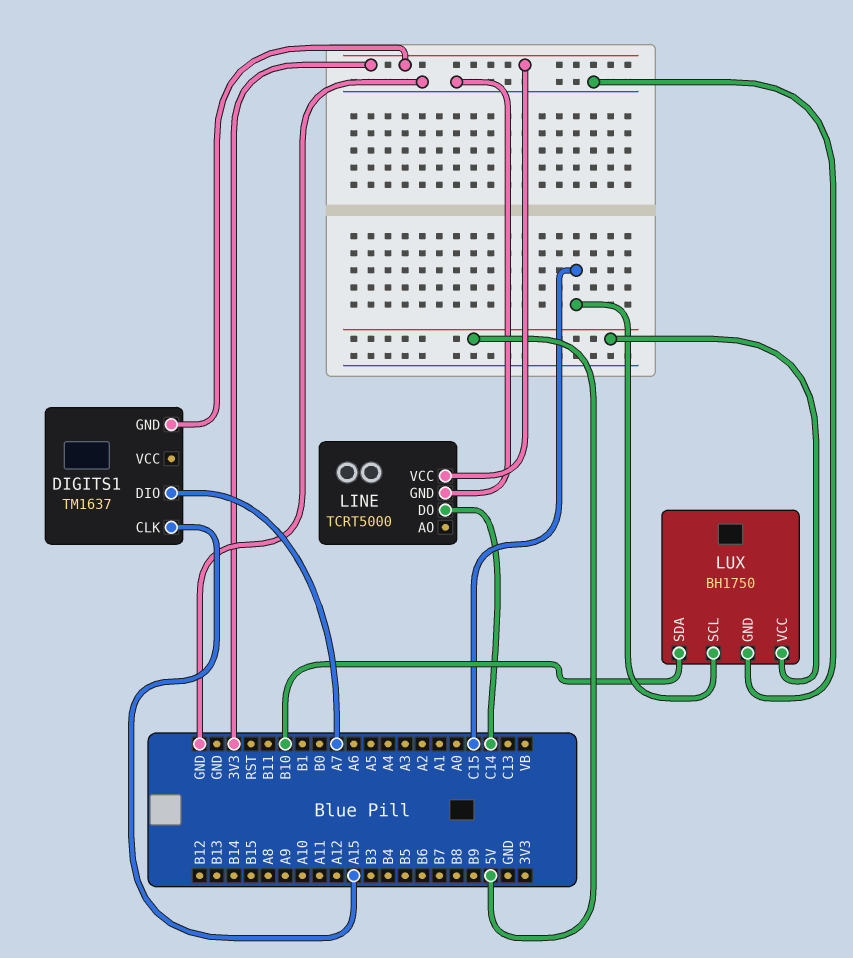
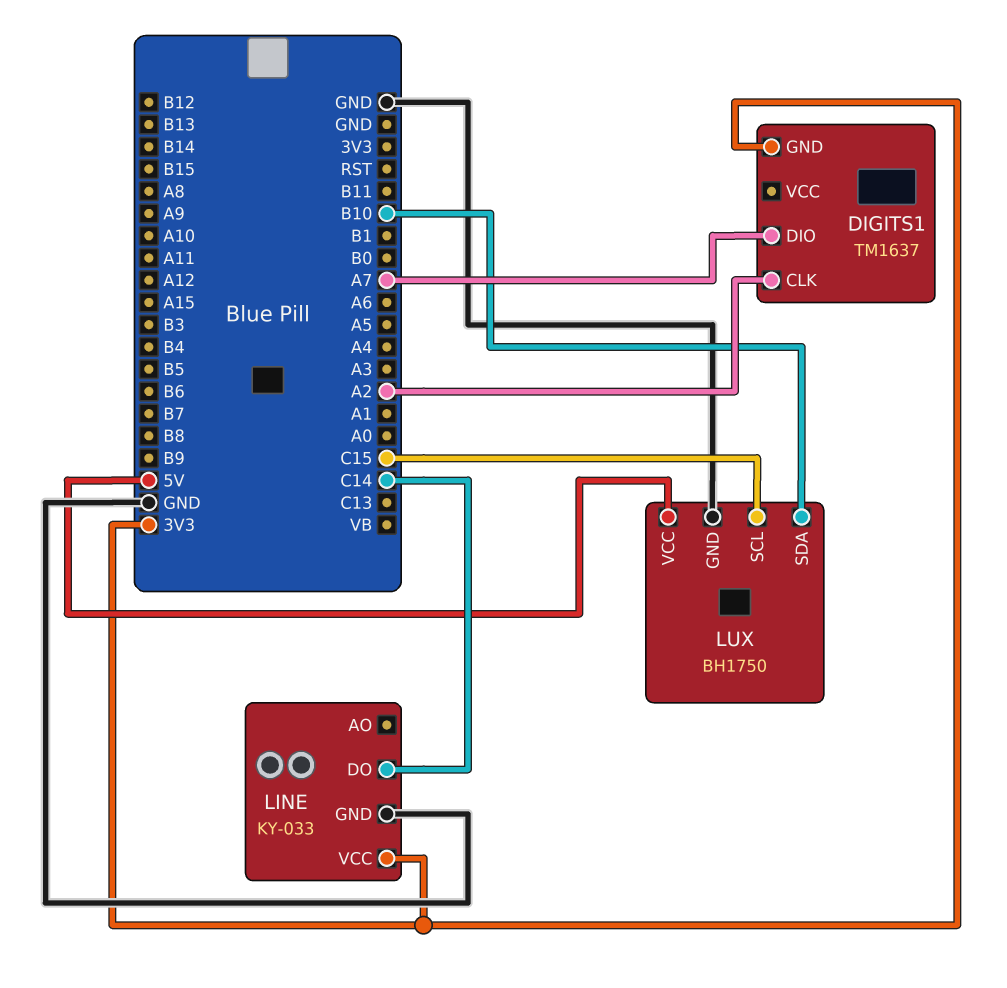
DIGITS1 pin CLK: A15 -> A2
LINE: TCRT5000 -> KY-033

